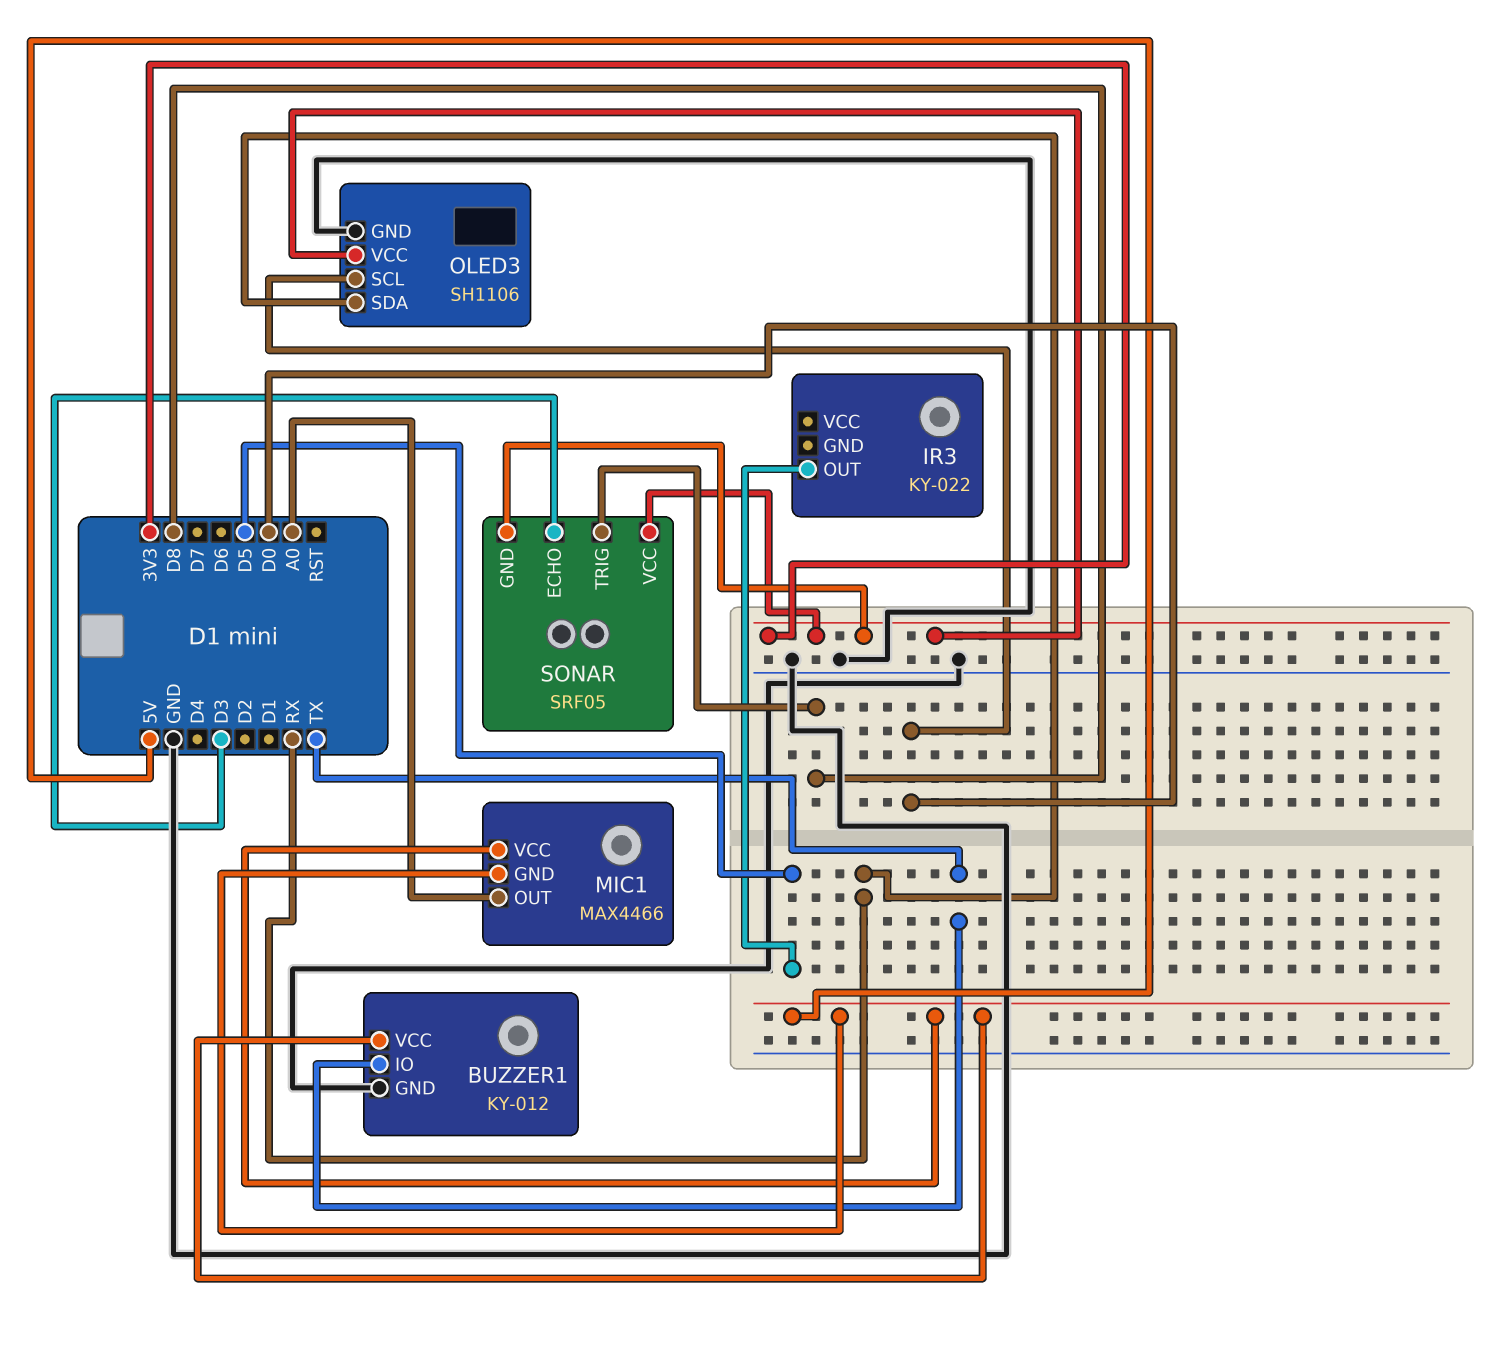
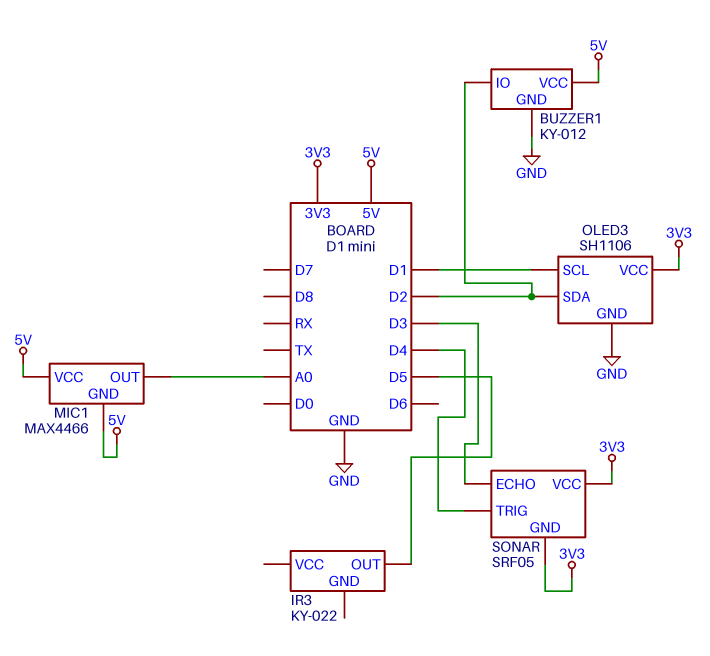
BUZZER1 pin IO: TX -> D2
OLED3 pin SCL: D0 -> D1
OLED3 pin SDA: RX -> D2
SONAR pin TRIG: D8 -> D4

